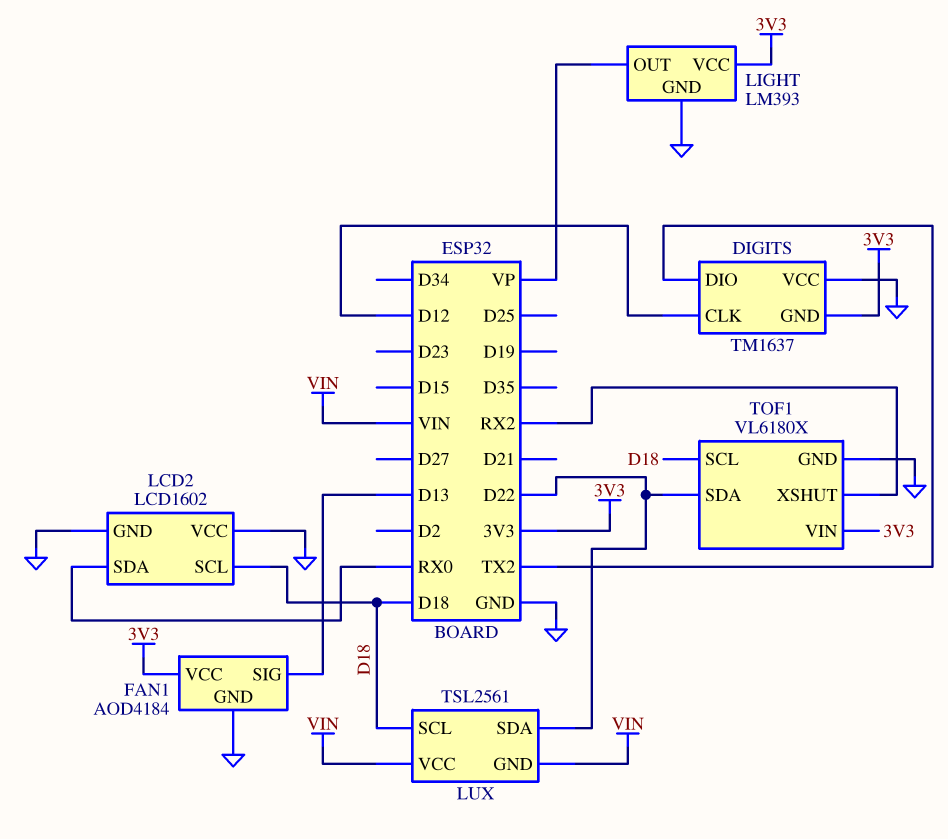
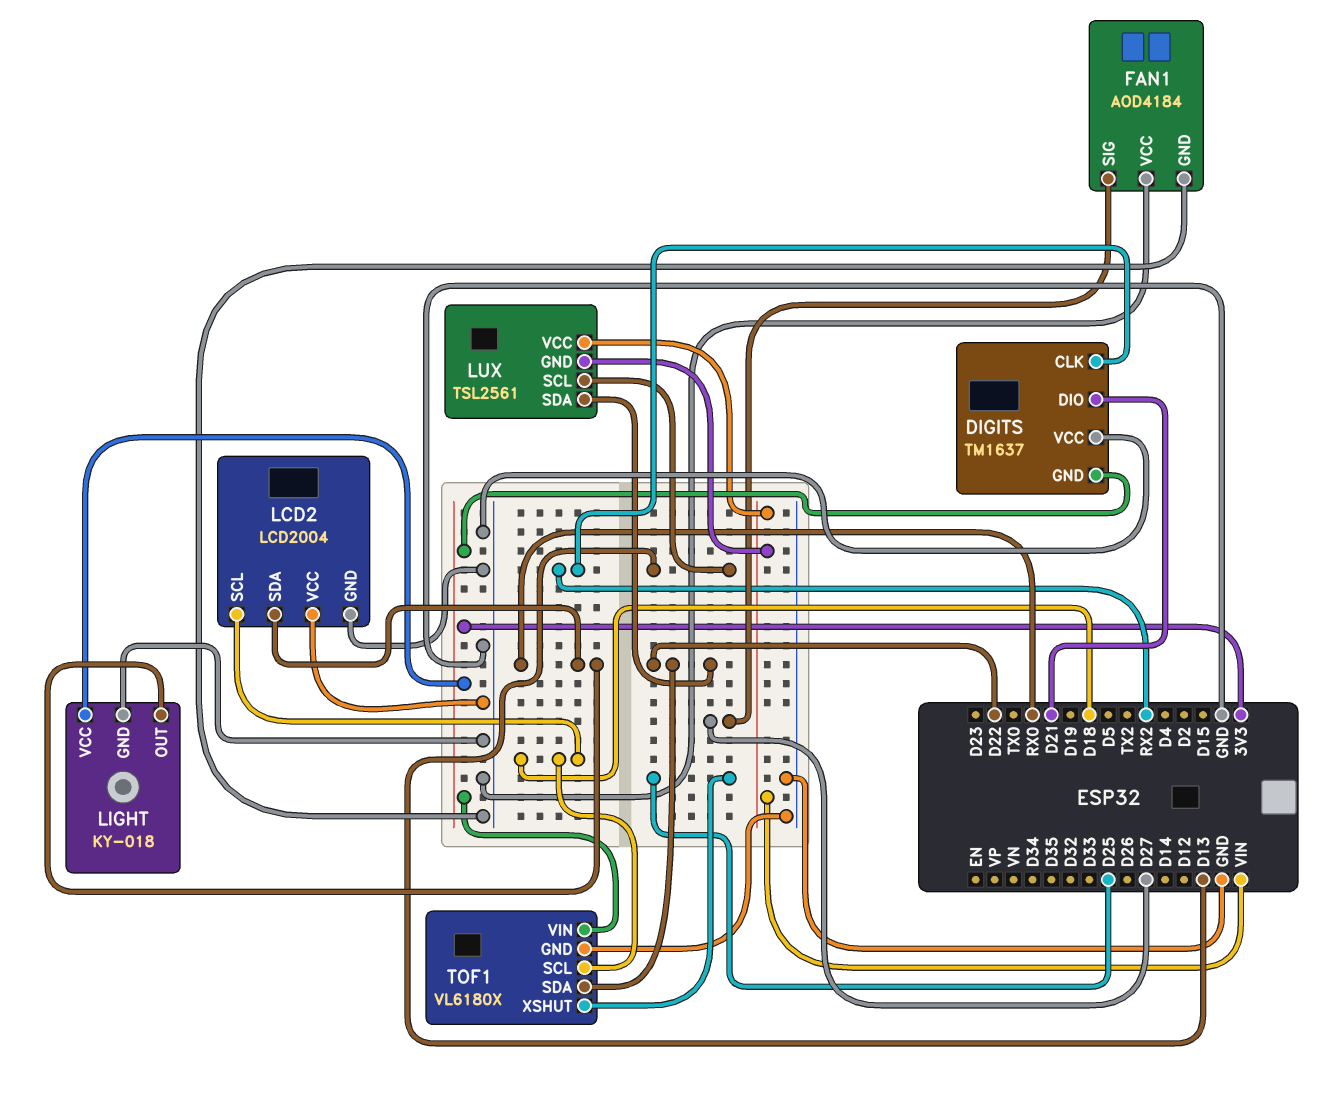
DIGITS pin CLK: D12 -> RX2
DIGITS pin DIO: TX2 -> D21
FAN1 pin SIG: D13 -> D27
FAN1 pin VCC: 3V3 -> GND
LCD2: LCD1602 -> LCD2004
LIGHT: LM393 -> KY-018
LIGHT pin OUT: VP -> RX0
LUX pin SCL: D18 -> D13
TOF1 pin XSHUT: RX2 -> D25

